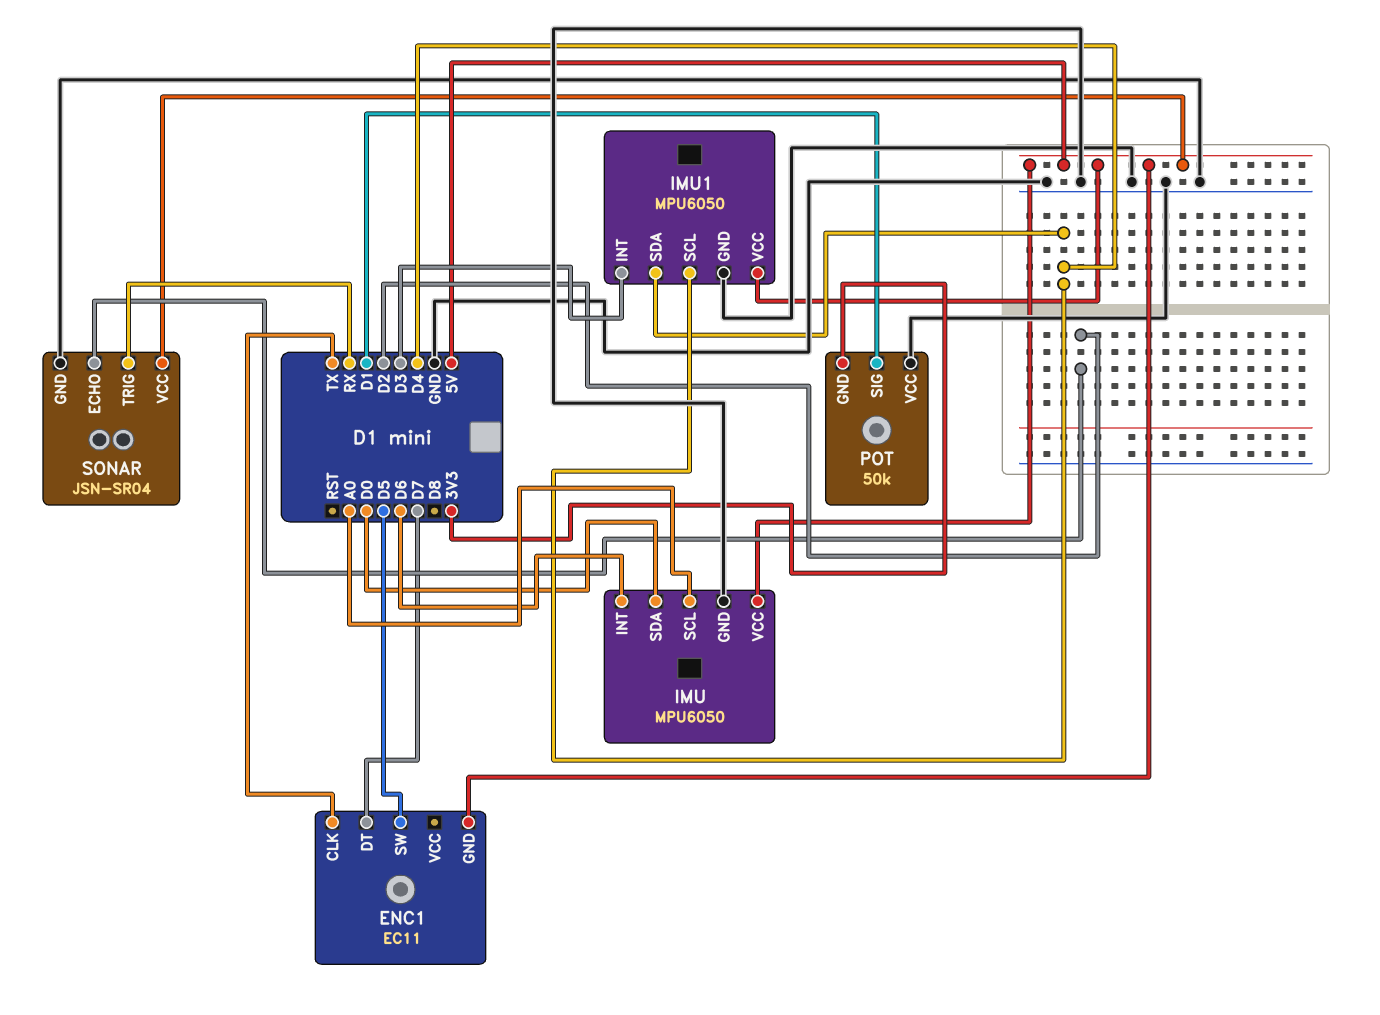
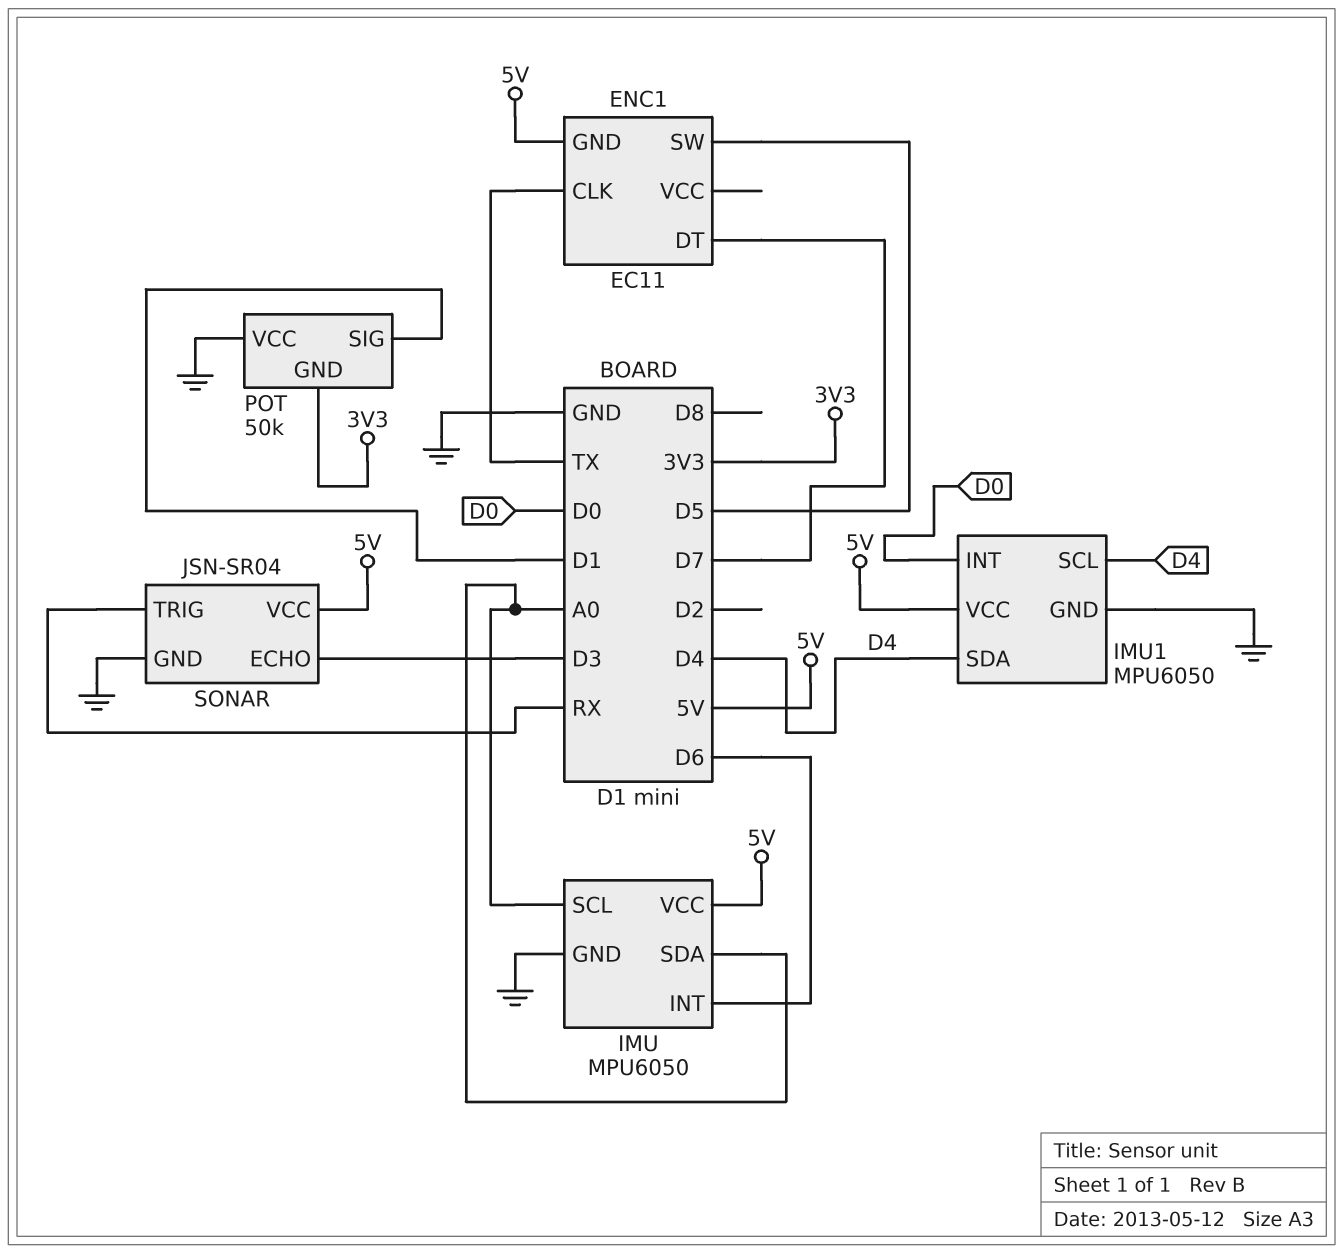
IMU pin SDA: D0 -> A0
IMU1 pin INT: D3 -> D0
SONAR pin ECHO: D2 -> D3

